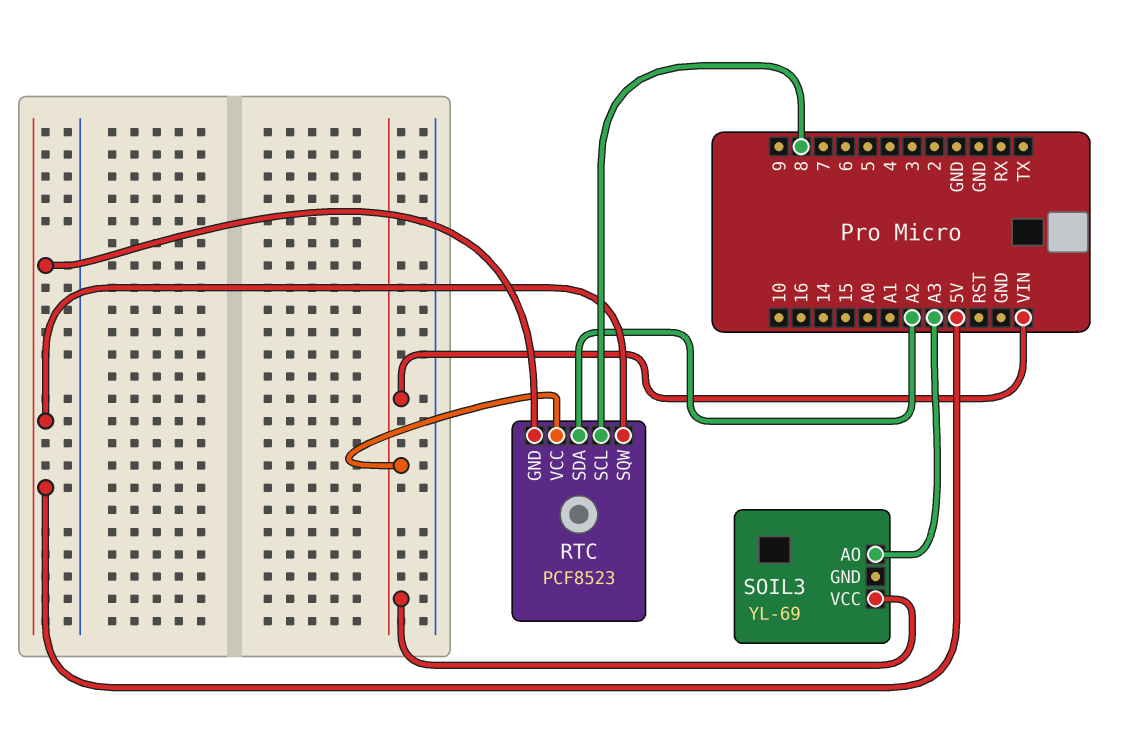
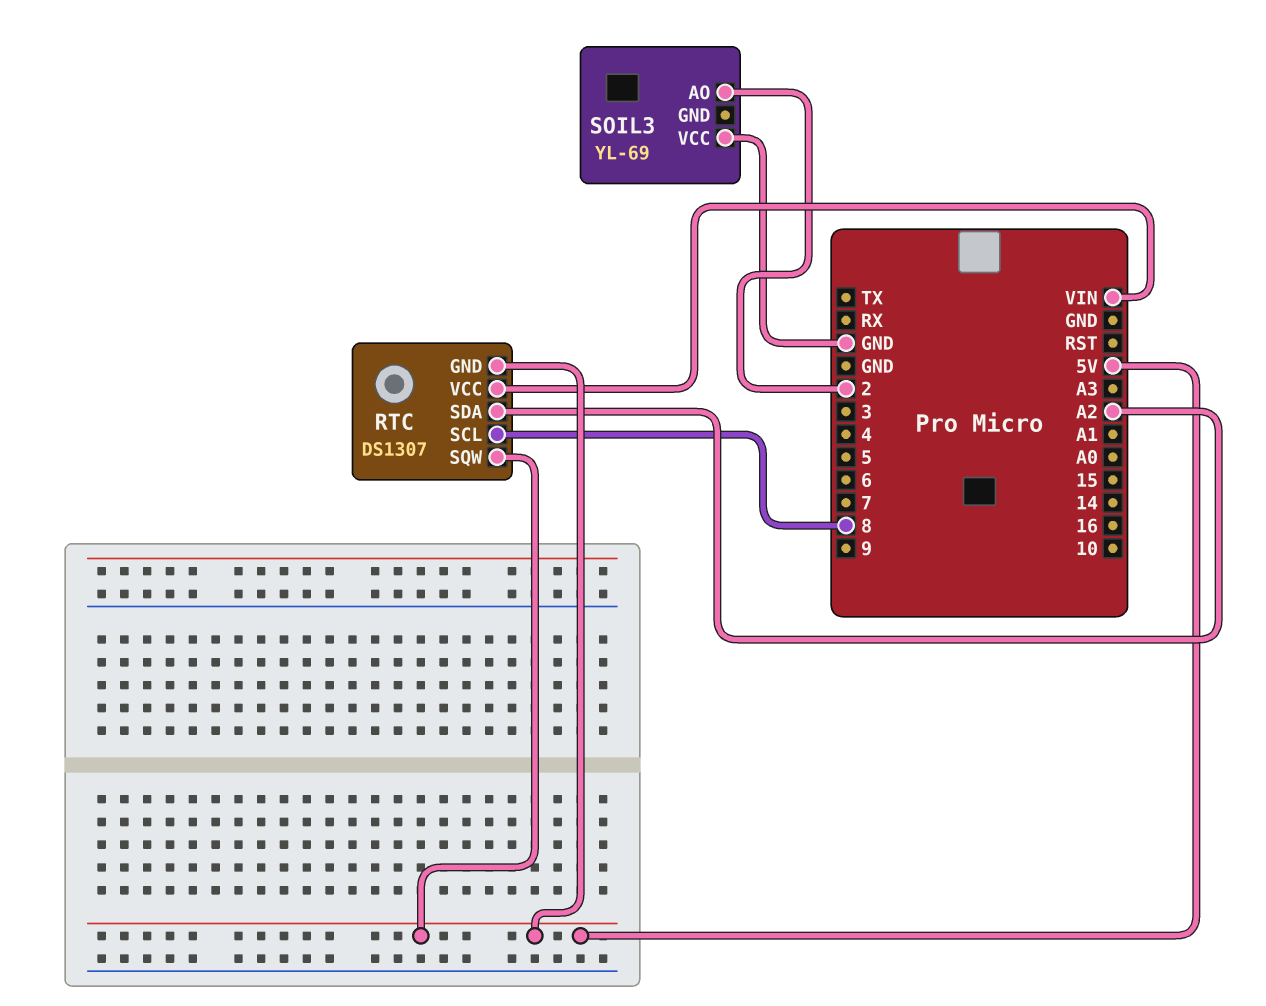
RTC: PCF8523 -> DS1307
SOIL3 pin AO: A3 -> 2
SOIL3 pin VCC: VIN -> GND

